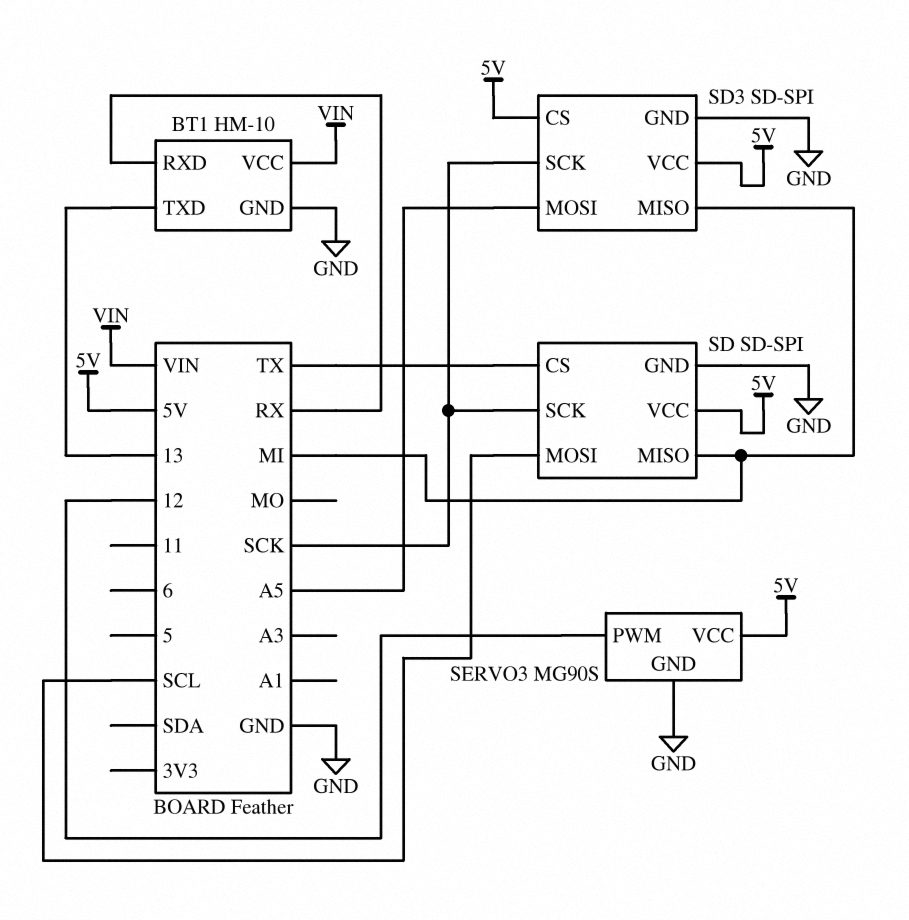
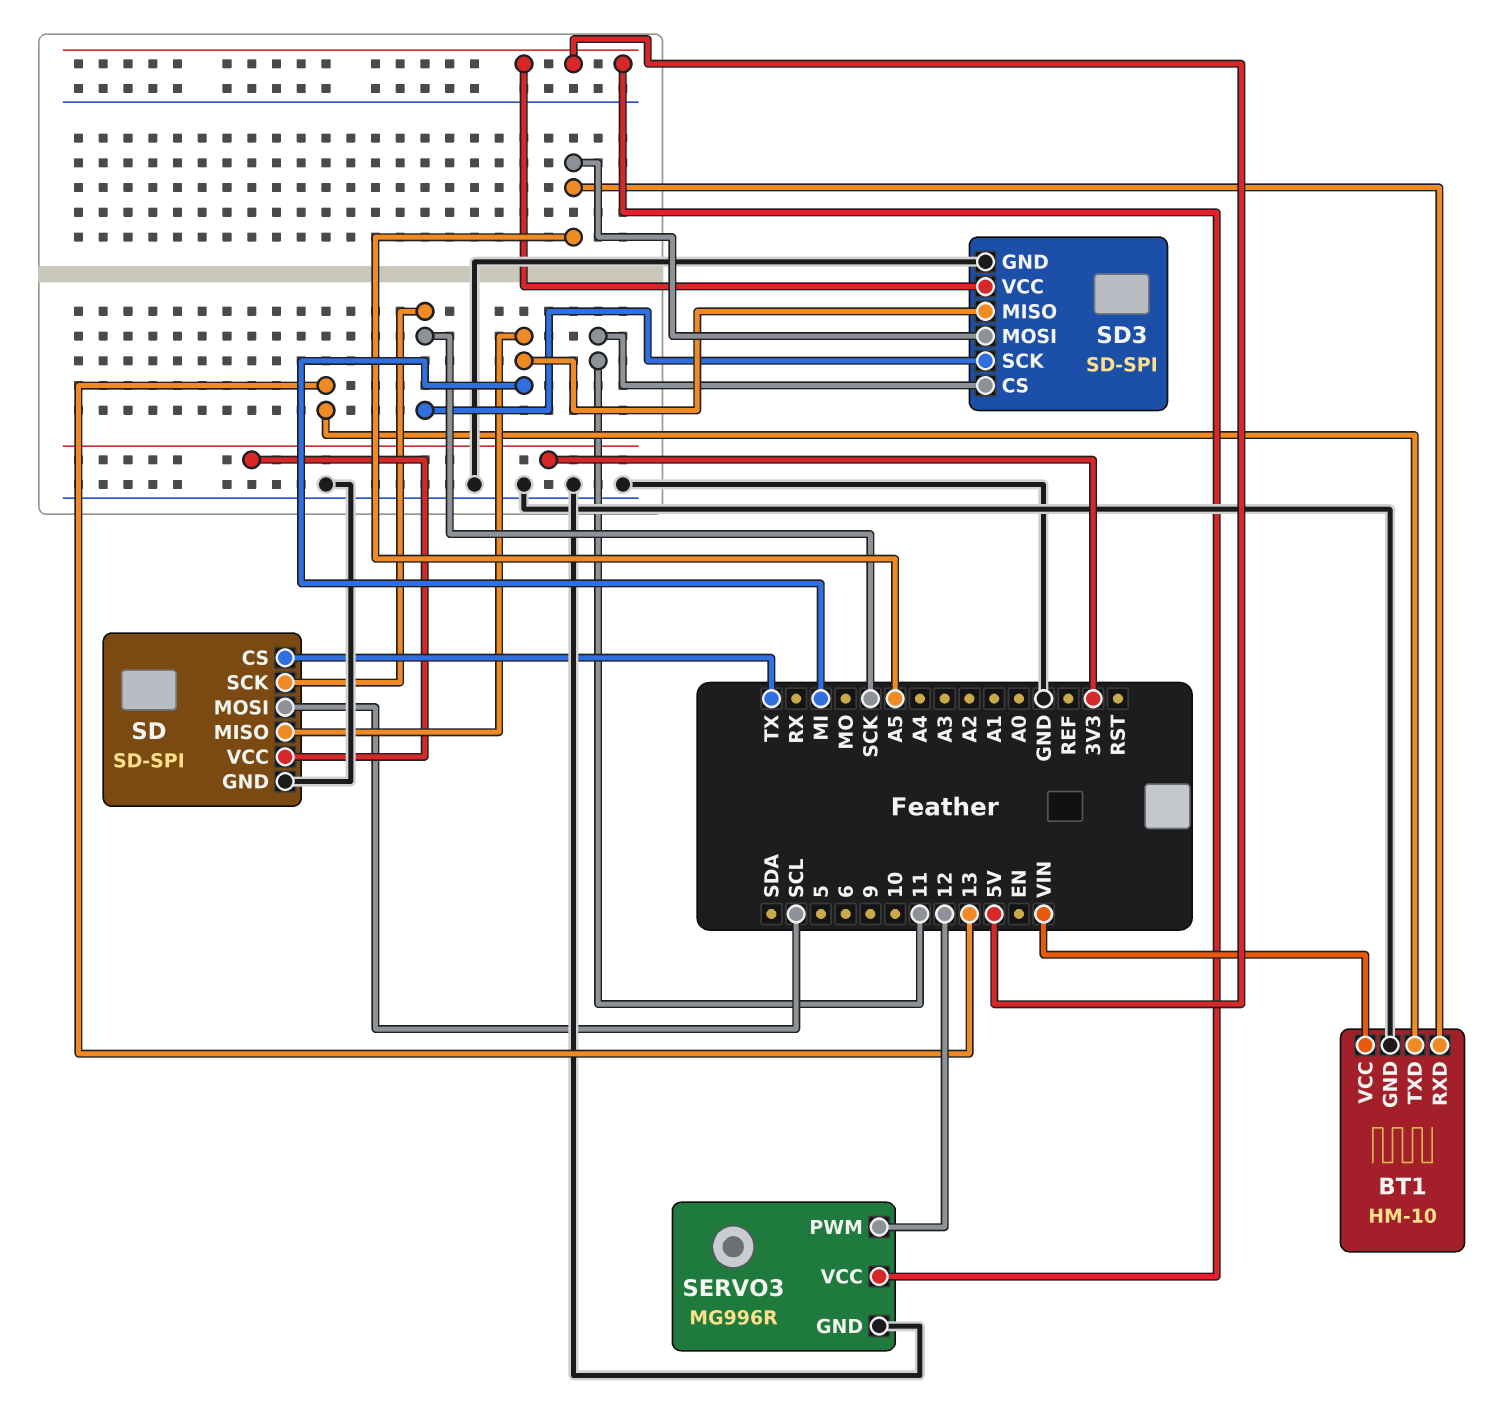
BT1 pin RXD: RX -> A5
SD pin VCC: 5V -> 3V3
SD3 pin CS: 5V -> 11
SERVO3: MG90S -> MG996R

